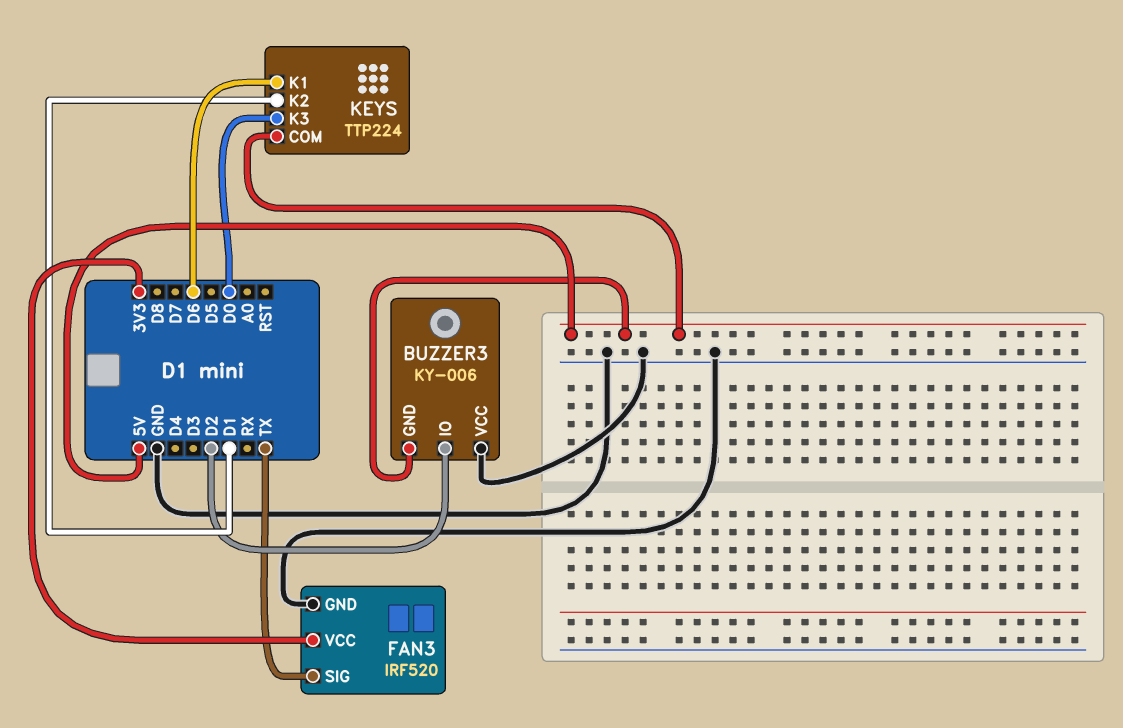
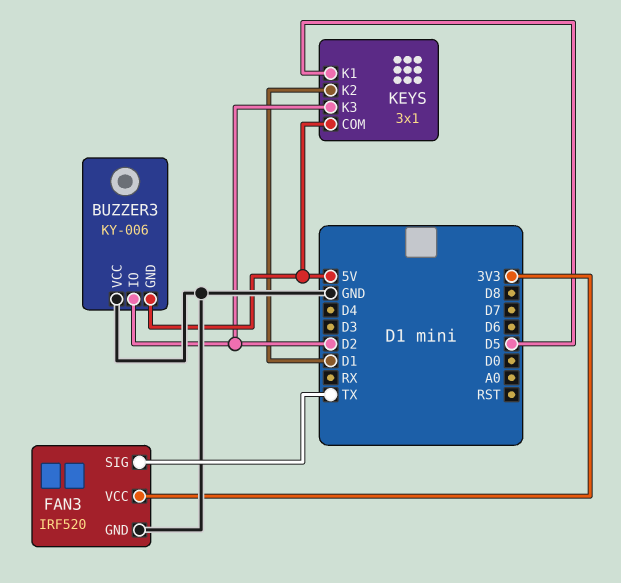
KEYS: TTP224 -> 3x1
KEYS pin K1: D6 -> D5
KEYS pin K3: D0 -> D2

